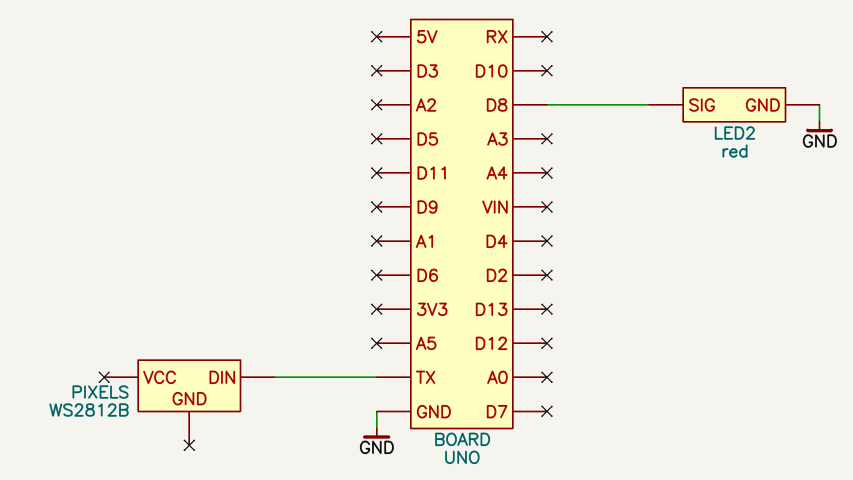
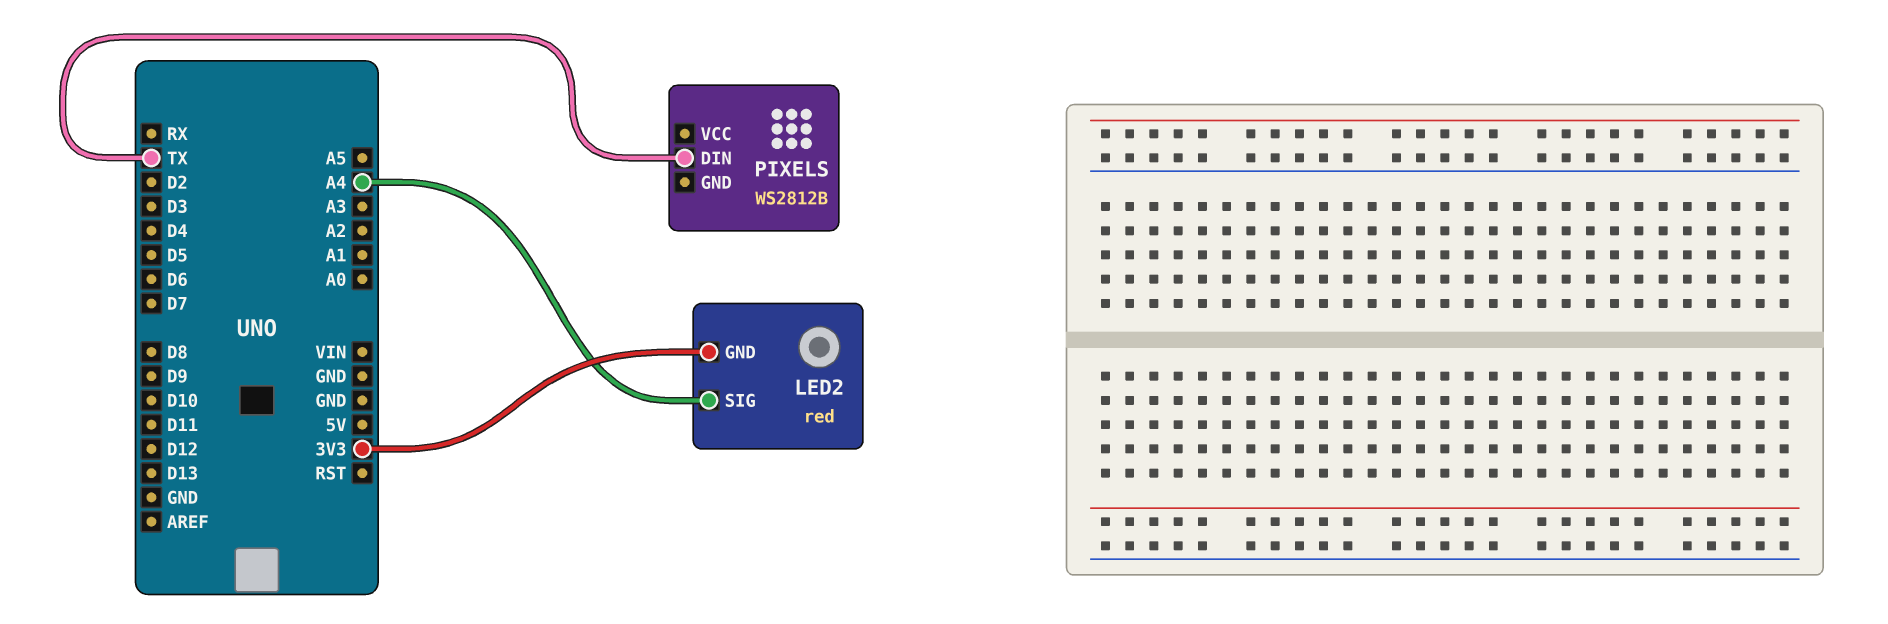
LED2 pin GND: GND -> 3V3
LED2 pin SIG: D8 -> A4

